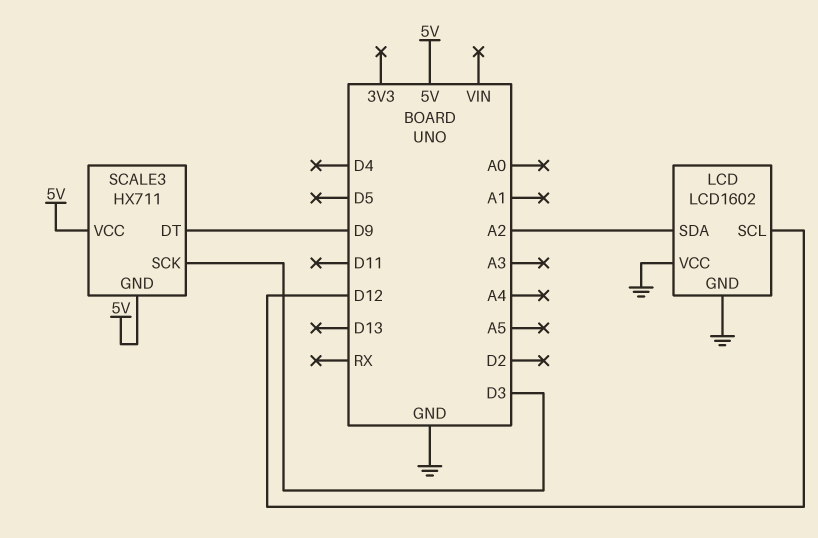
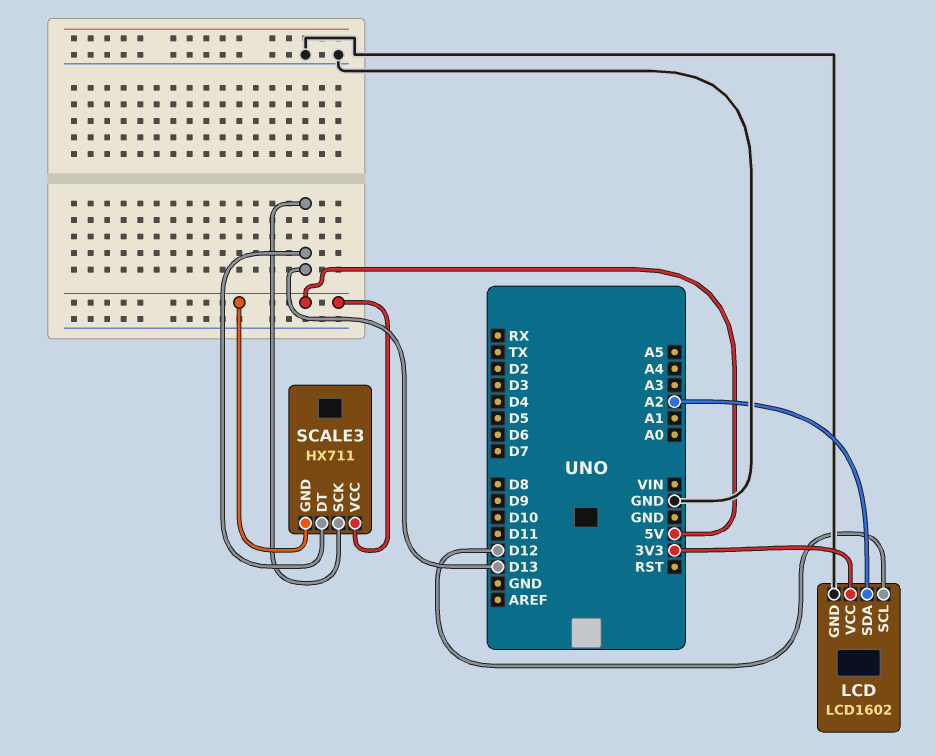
LCD pin VCC: GND -> 3V3
SCALE3 pin DT: D9 -> D13
SCALE3 pin SCK: D3 -> D13

